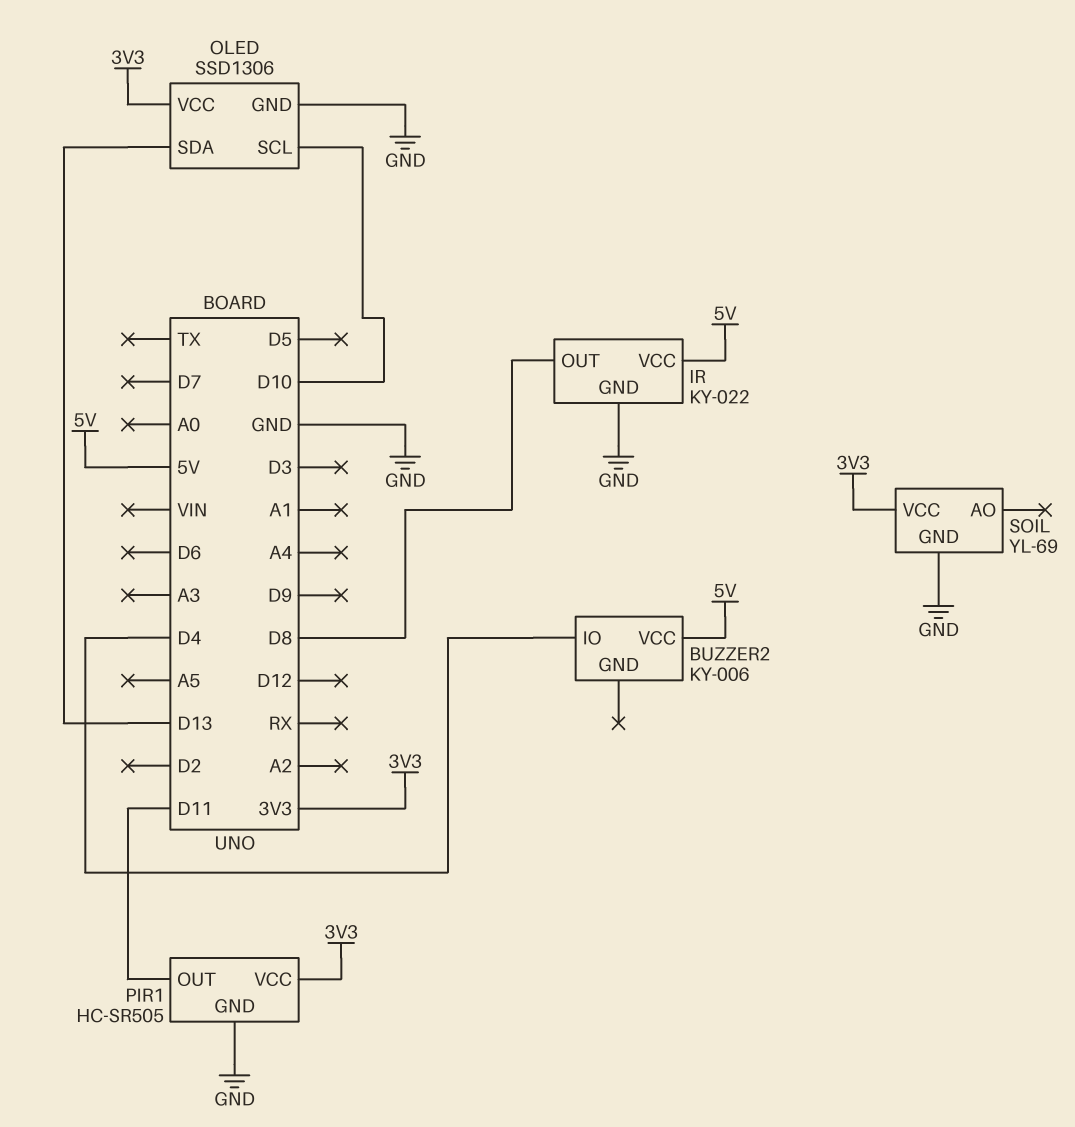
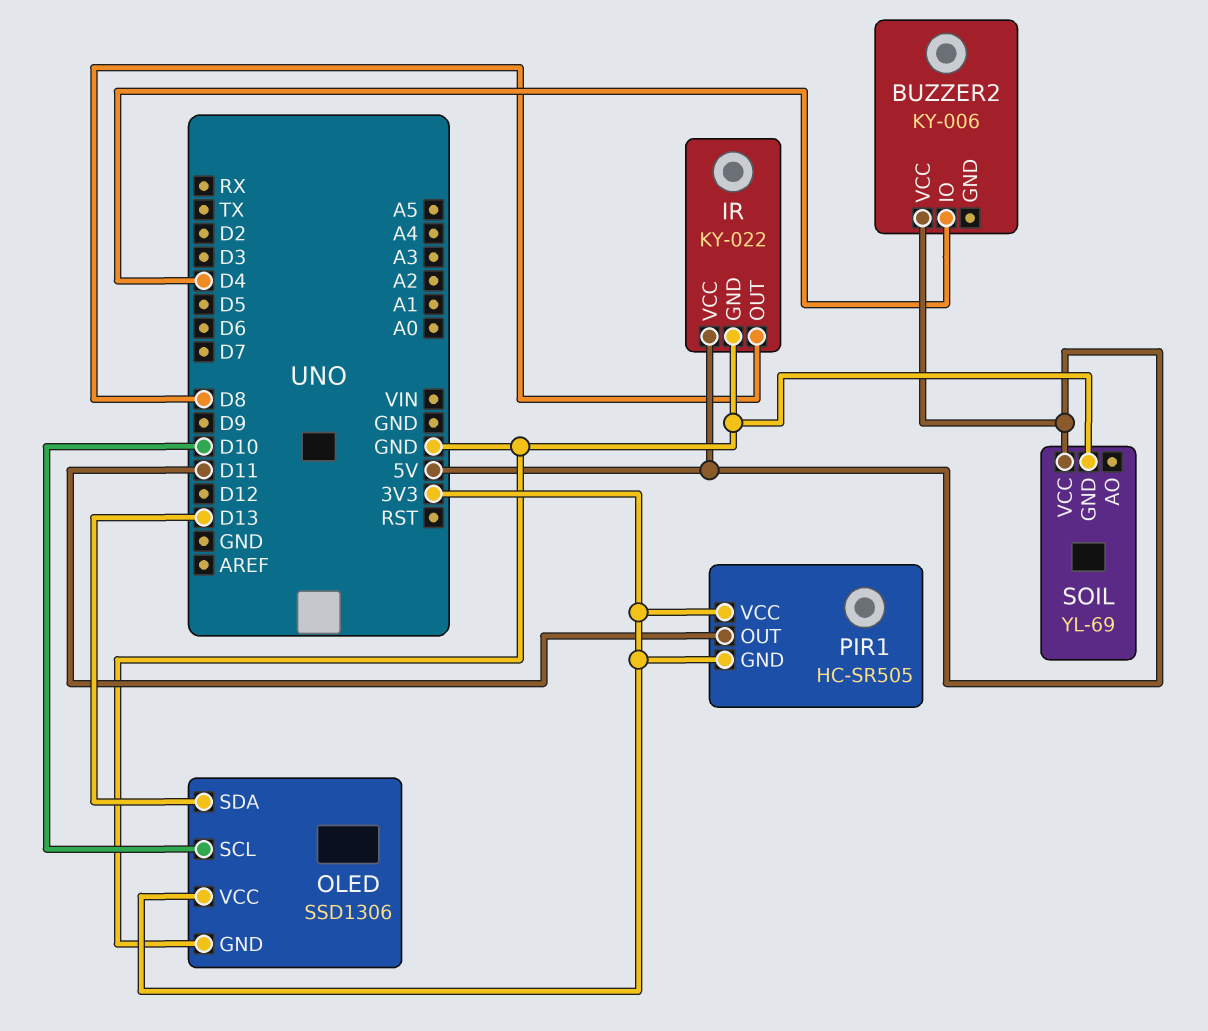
PIR1 pin GND: GND -> 3V3
SOIL pin VCC: 3V3 -> 5V

